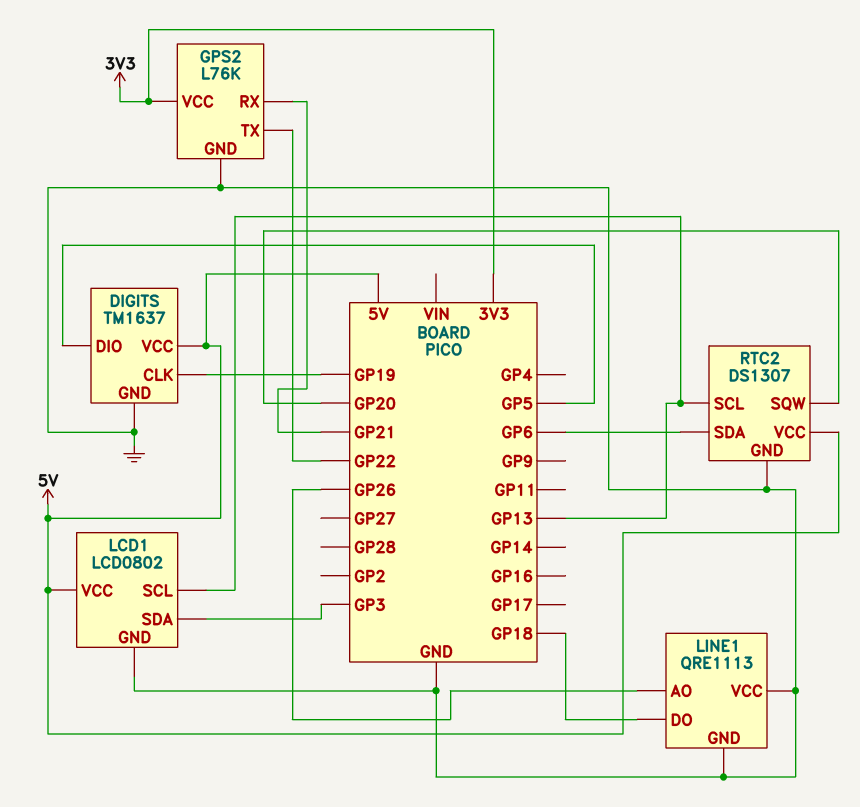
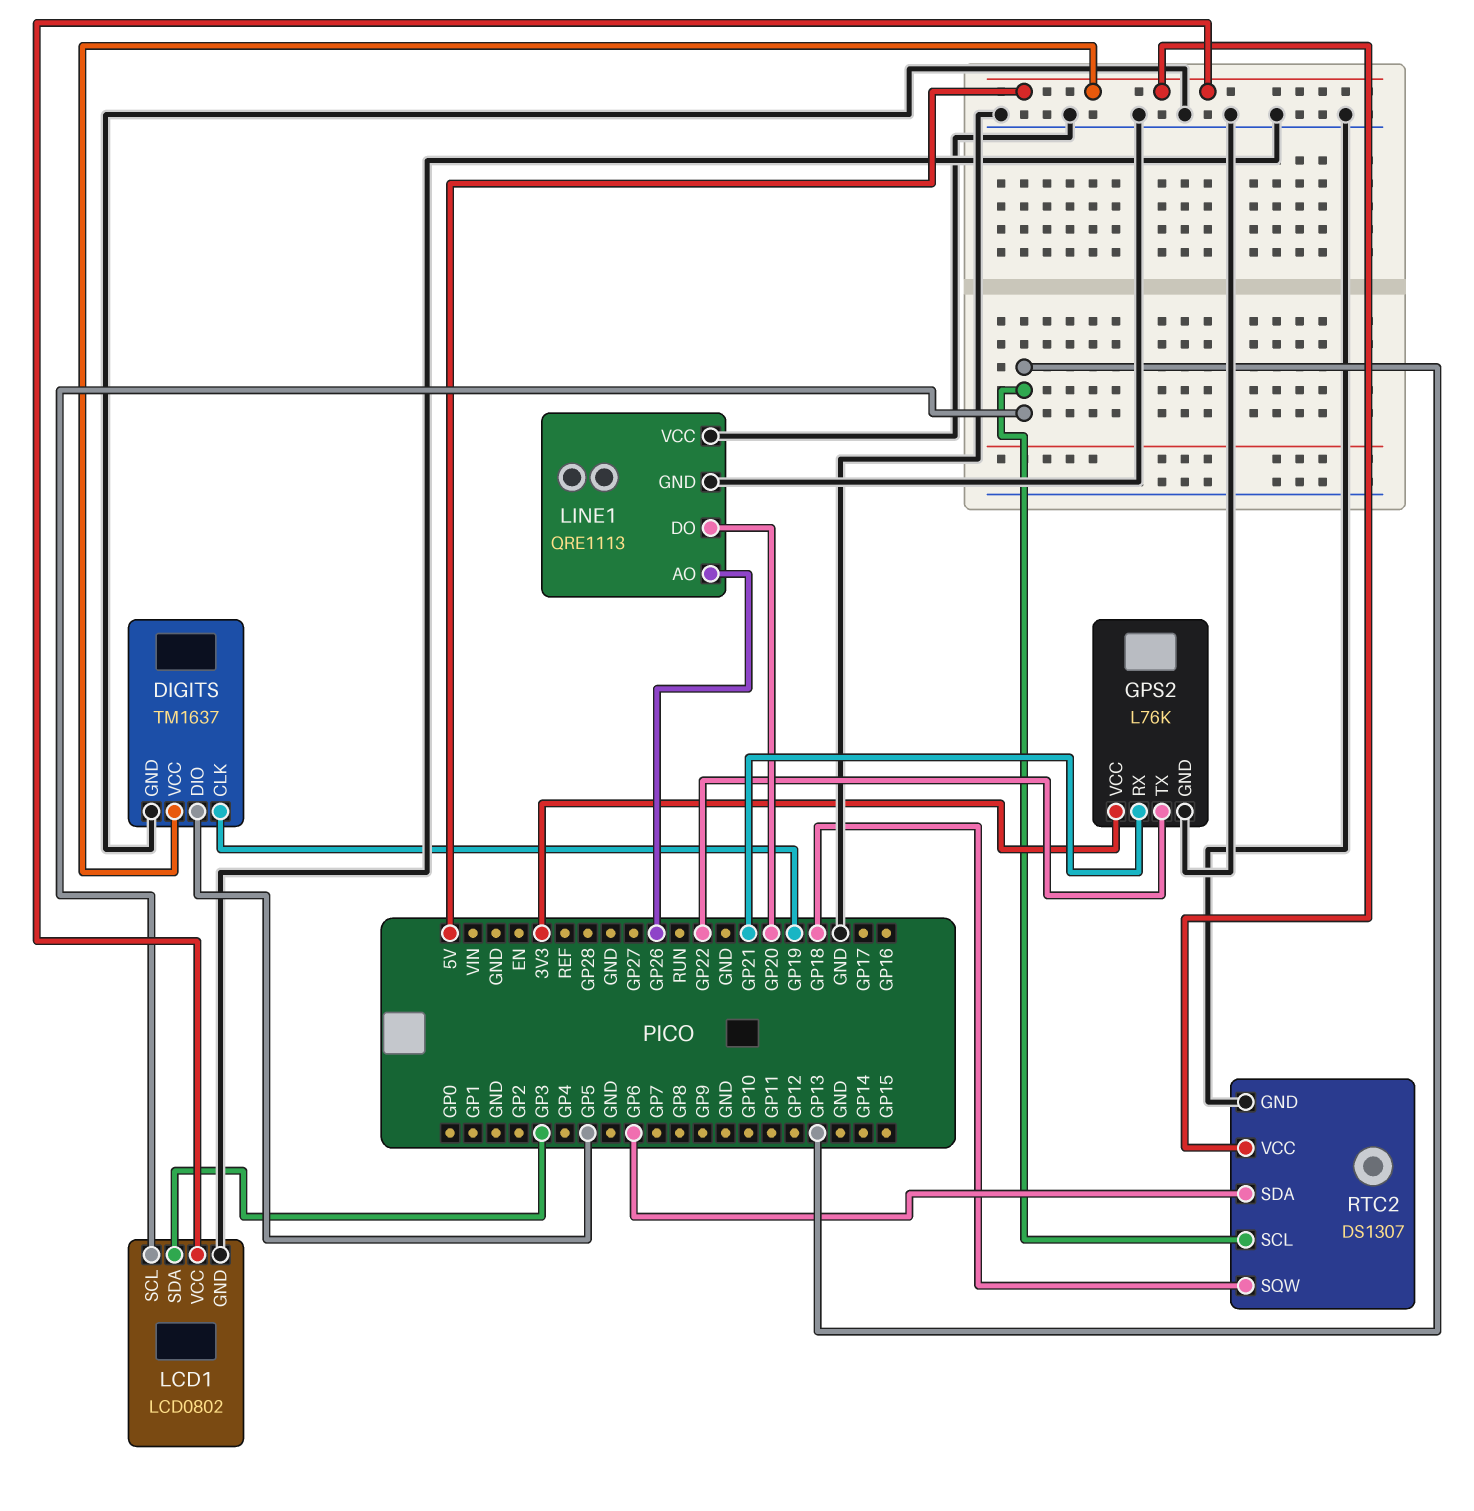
LINE1 pin DO: GP18 -> GP20
RTC2 pin SQW: GP20 -> GP18

